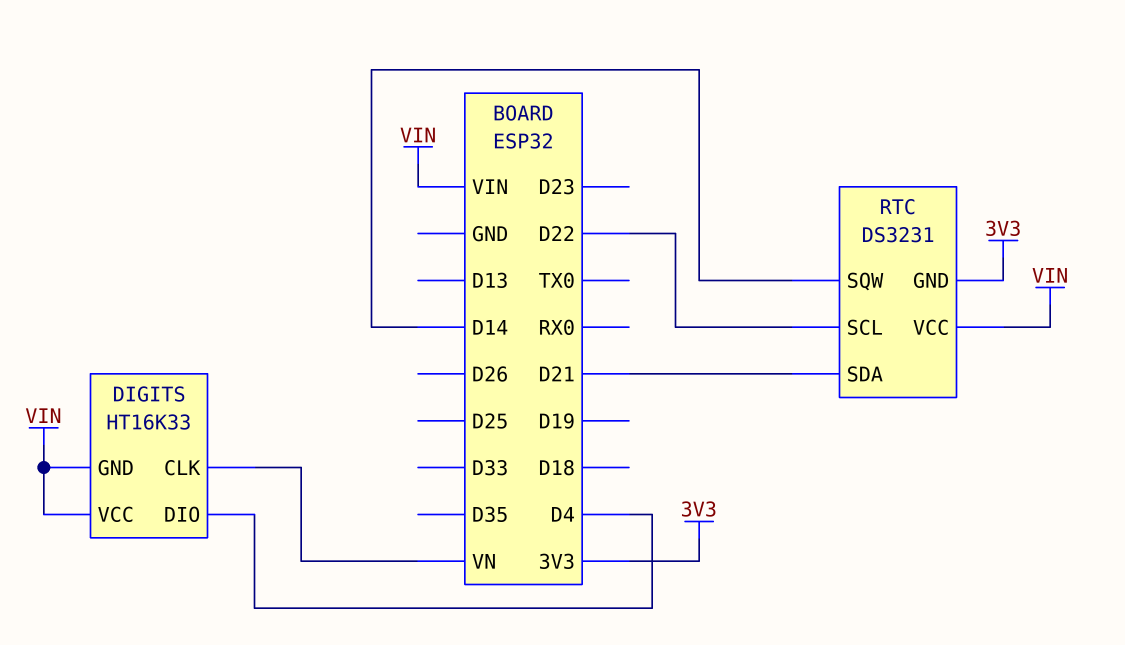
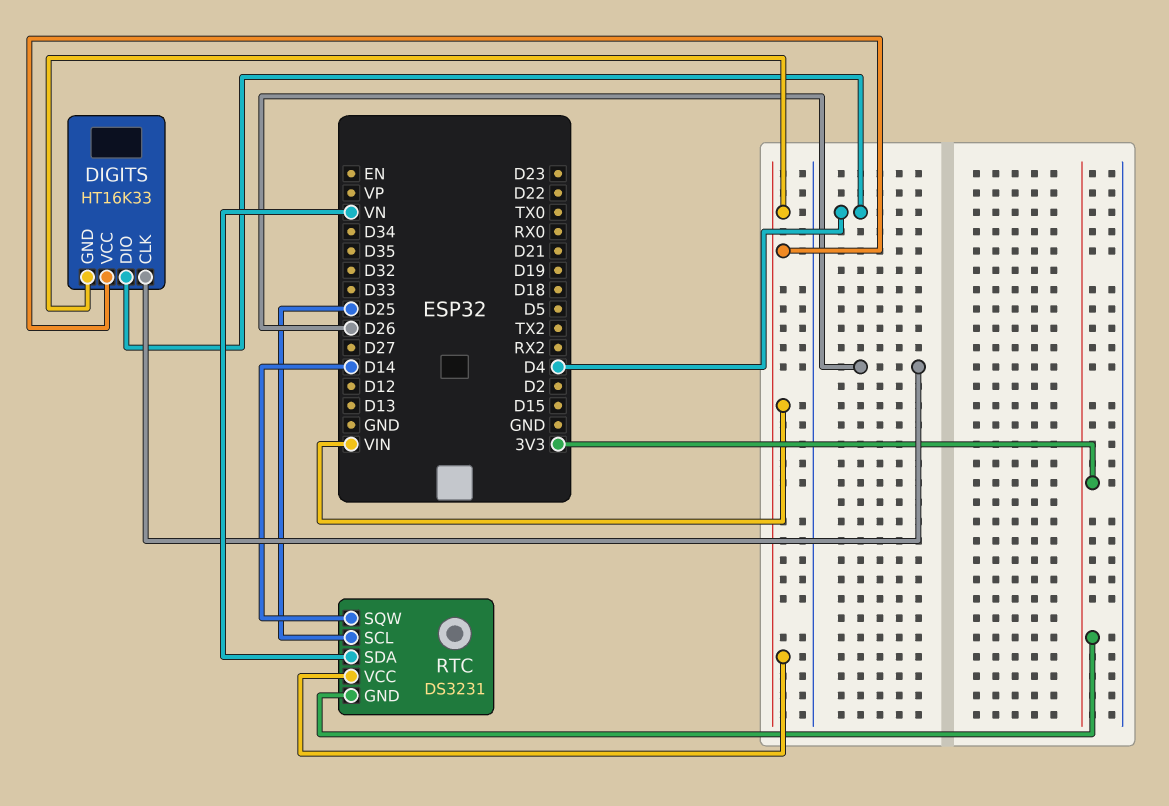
DIGITS pin CLK: VN -> D26
RTC pin SCL: D22 -> D25
RTC pin SDA: D21 -> VN

